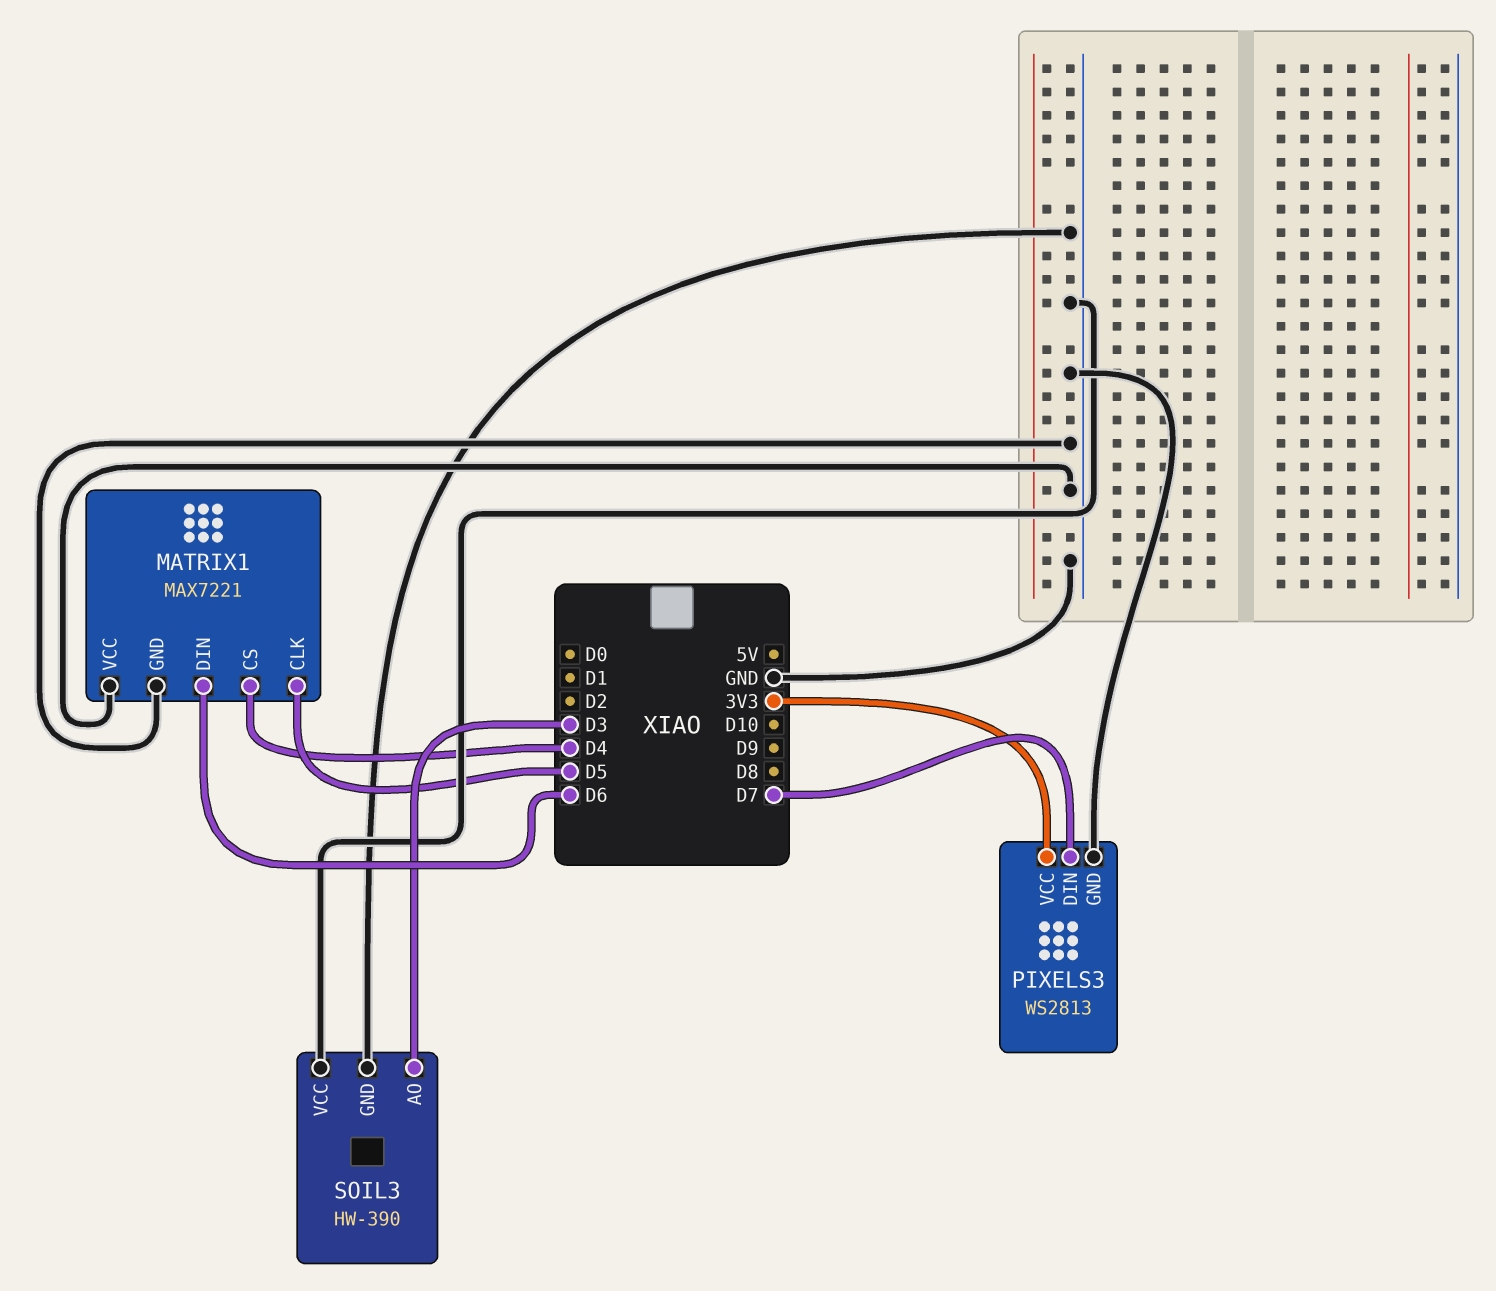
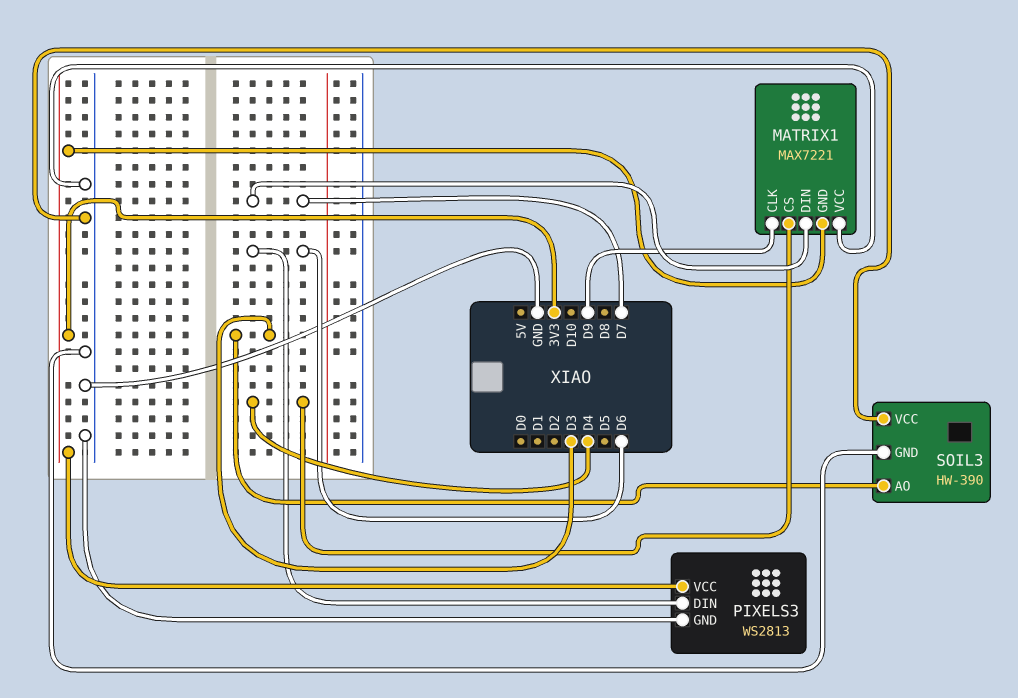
MATRIX1 pin CLK: D5 -> D9
MATRIX1 pin DIN: D6 -> D7
MATRIX1 pin GND: GND -> 3V3
PIXELS3 pin DIN: D7 -> D6

